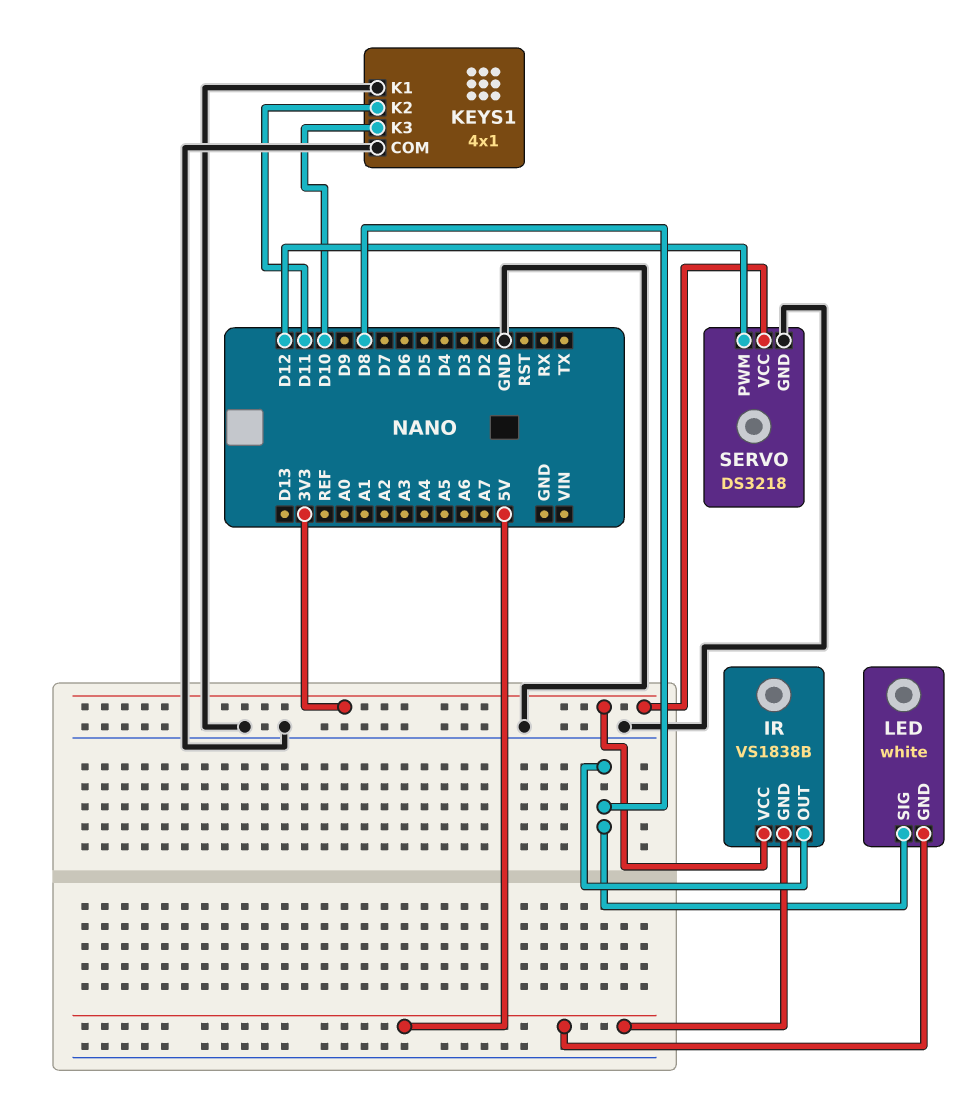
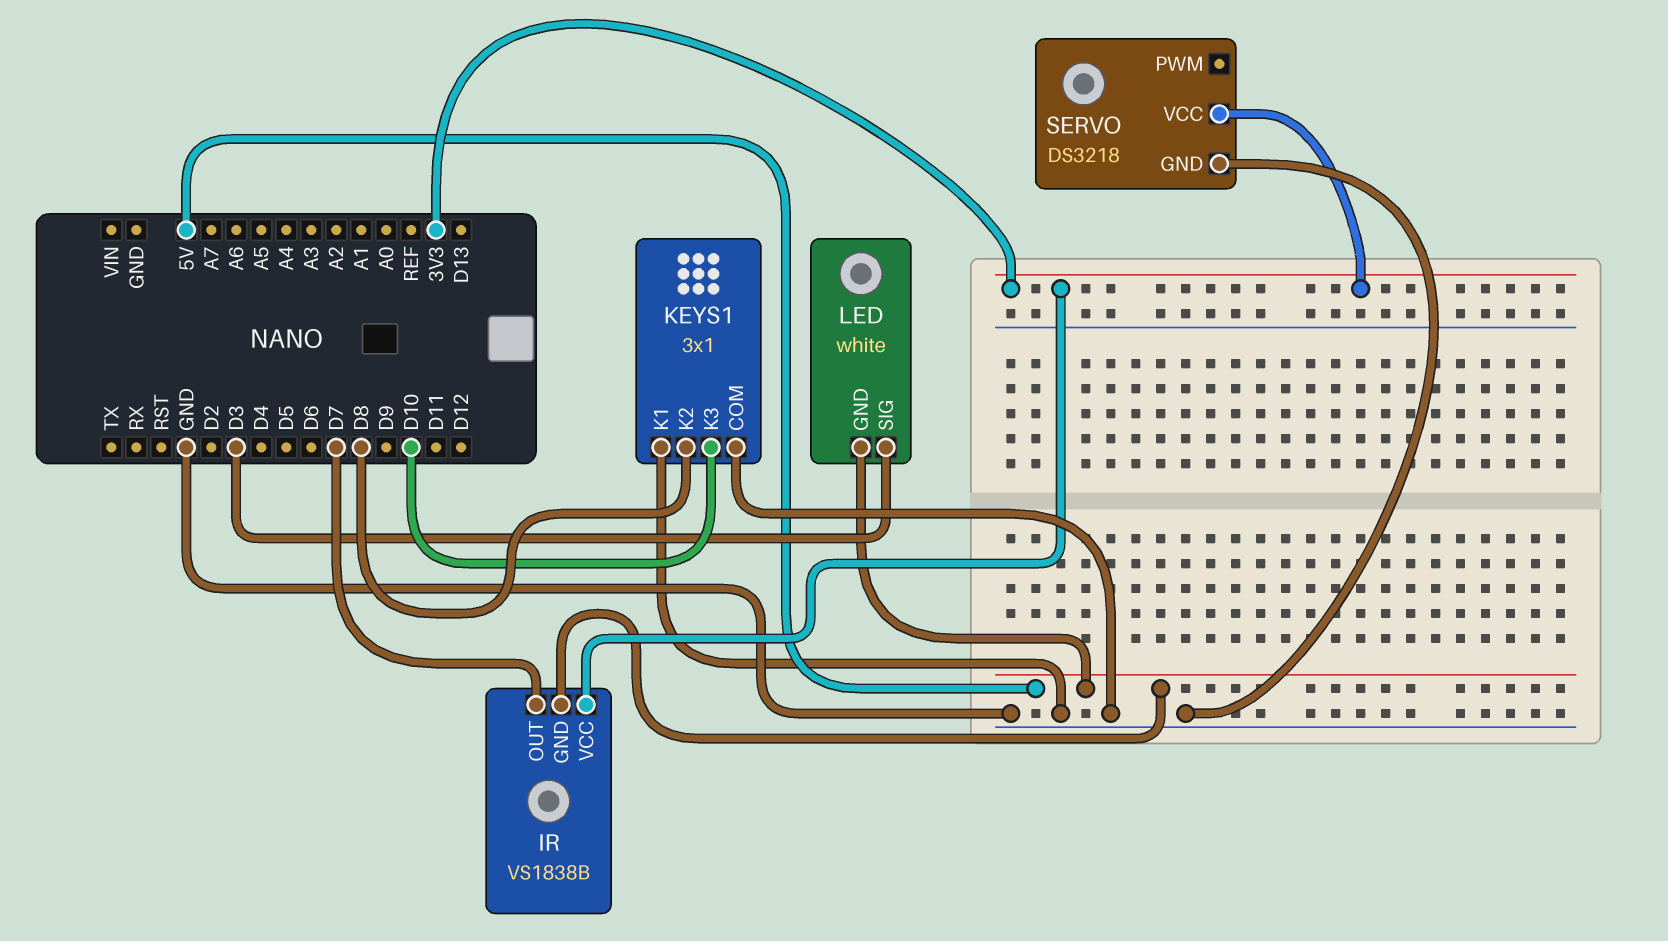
IR pin OUT: D8 -> D7
KEYS1: 4x1 -> 3x1
KEYS1 pin K2: D11 -> D8
LED pin SIG: D8 -> D3
SERVO pin PWM: D12 -> none

